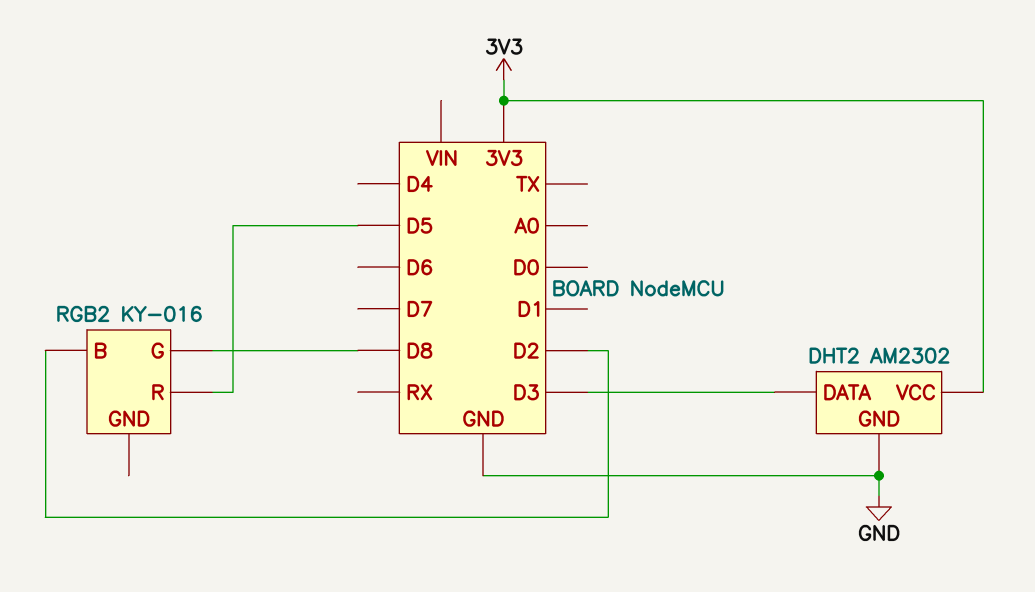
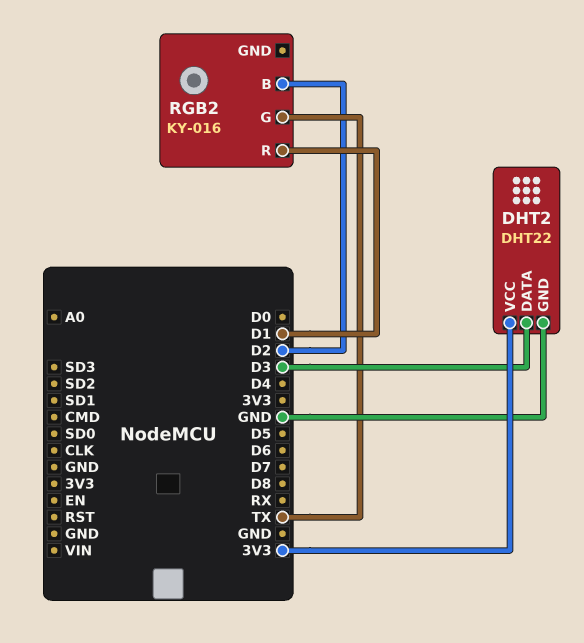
DHT2: AM2302 -> DHT22
RGB2 pin G: D8 -> TX
RGB2 pin R: D5 -> D1

